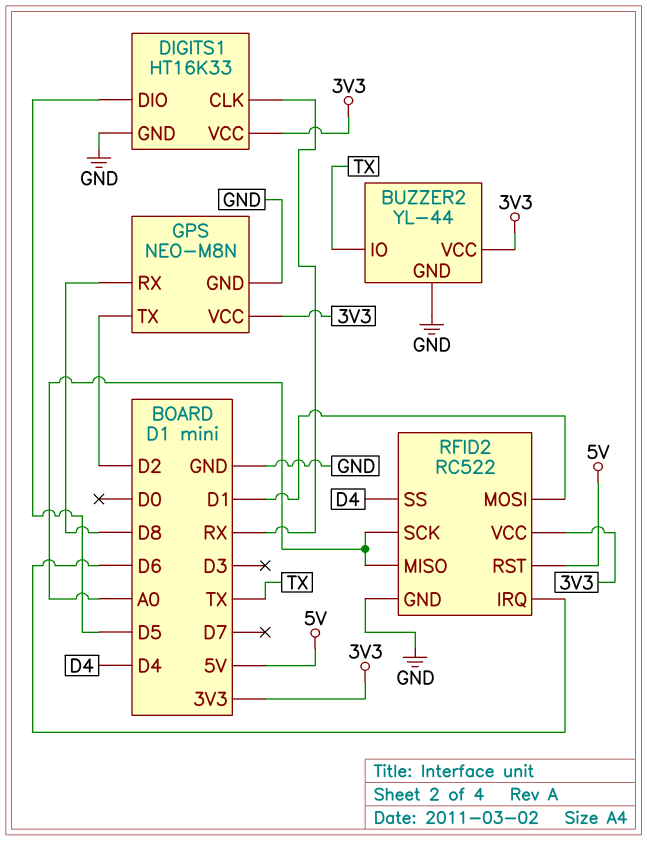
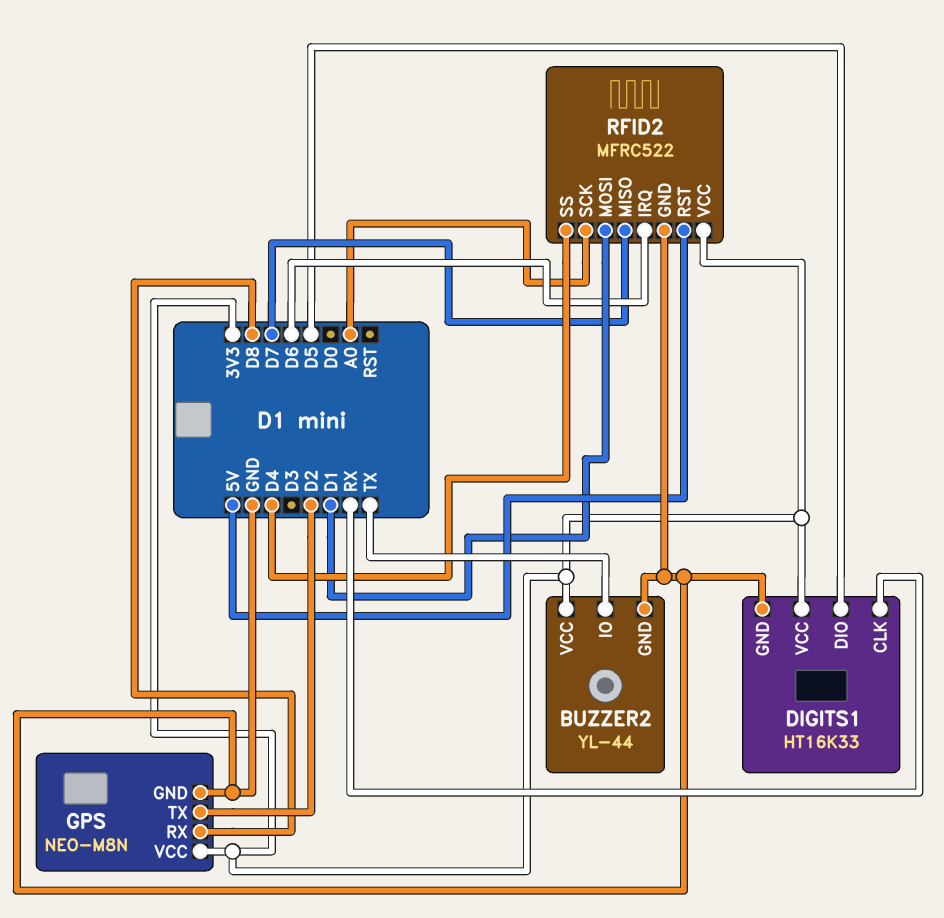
RFID2: RC522 -> MFRC522
RFID2 pin MISO: A0 -> D7

